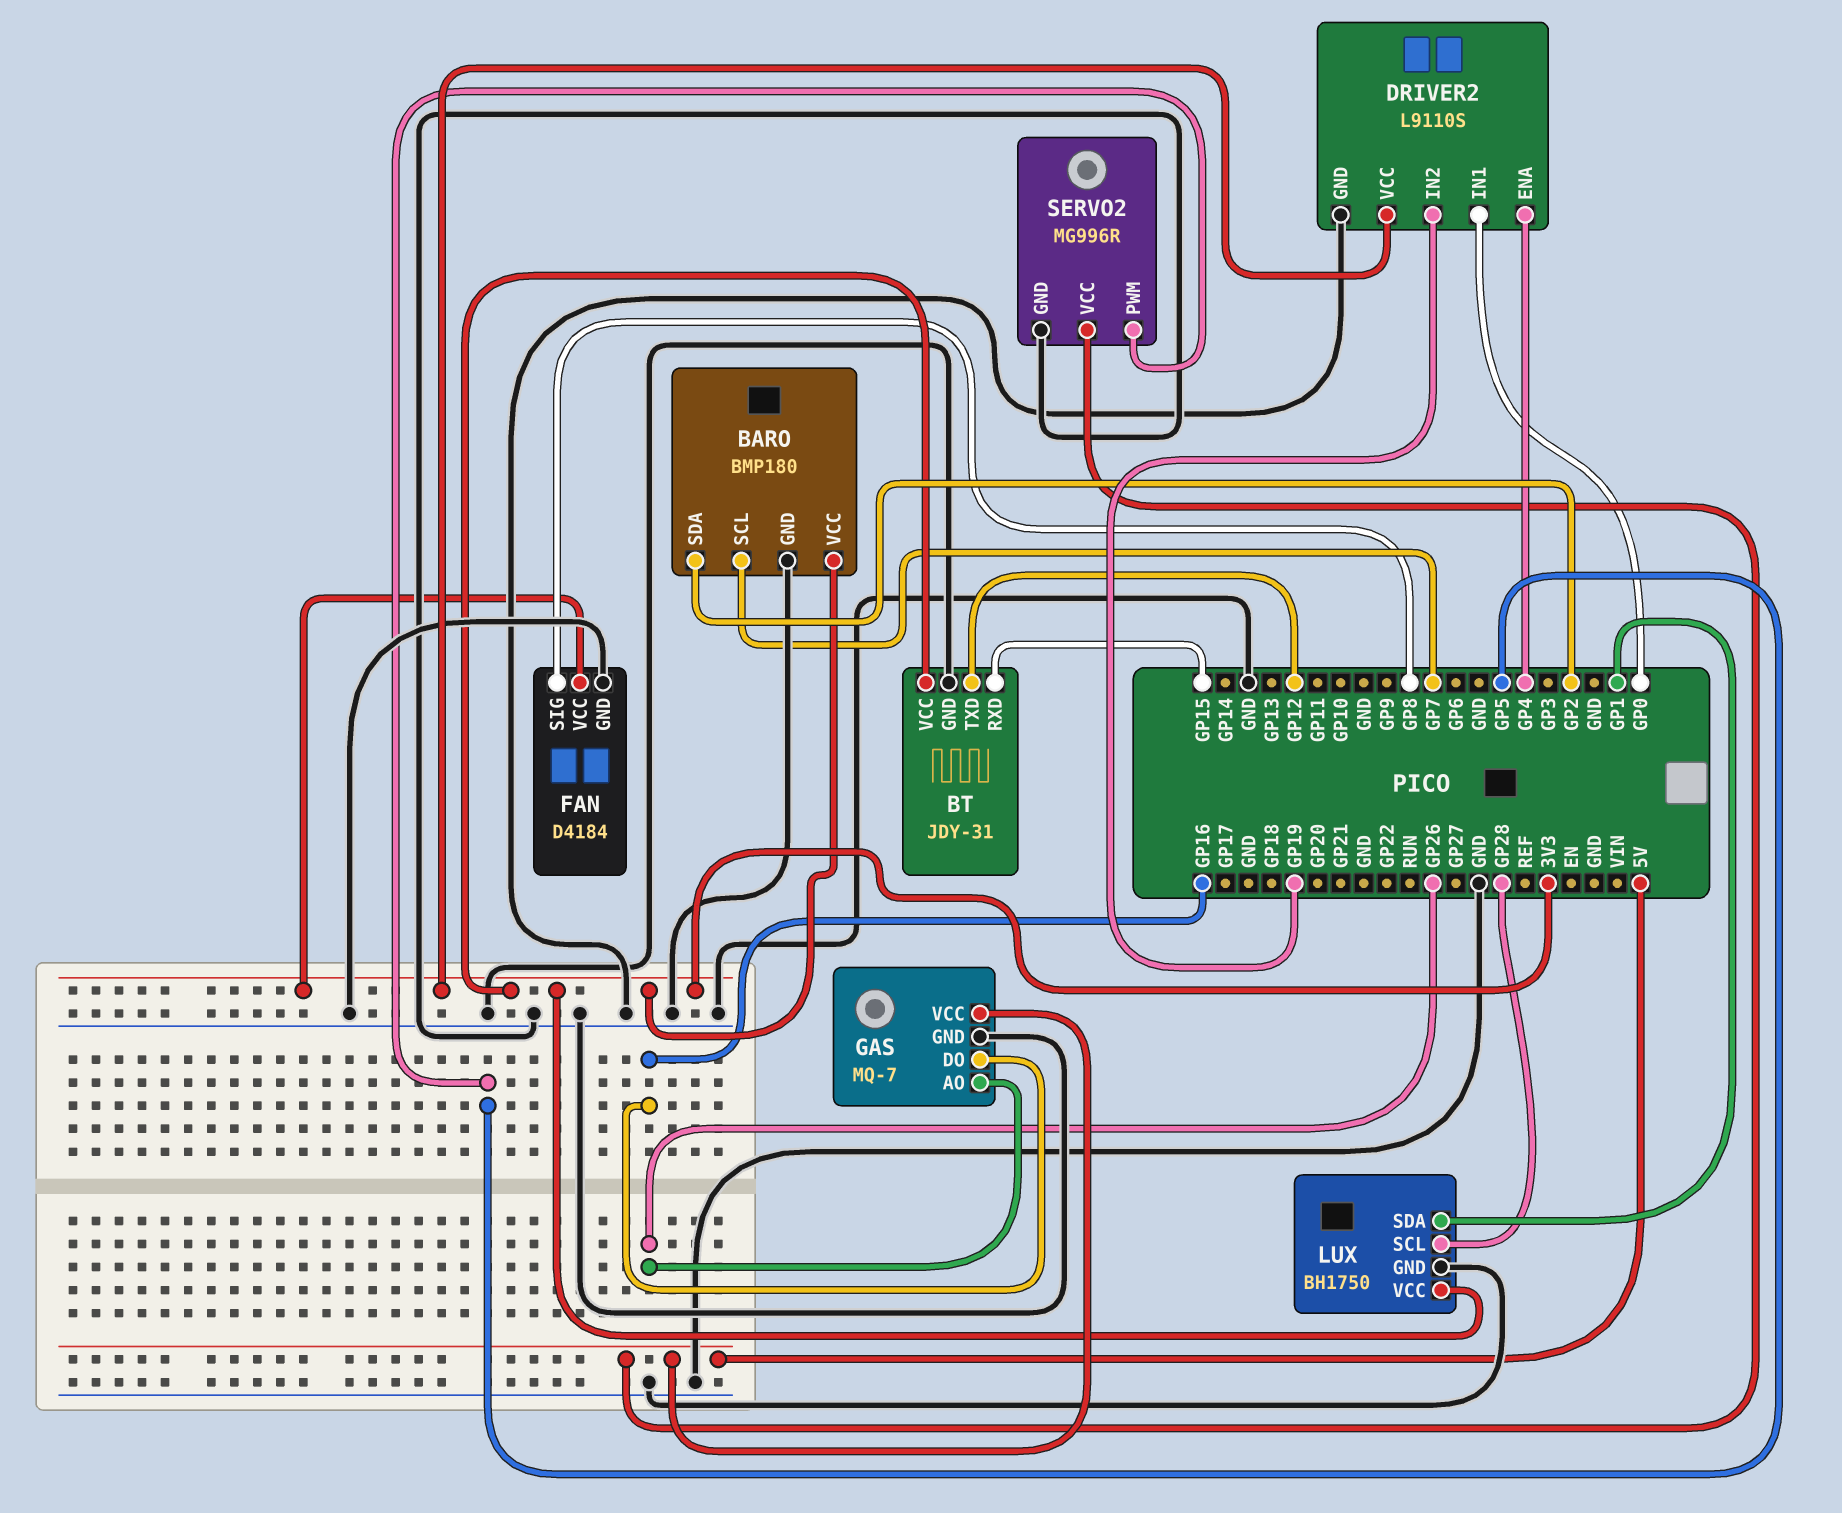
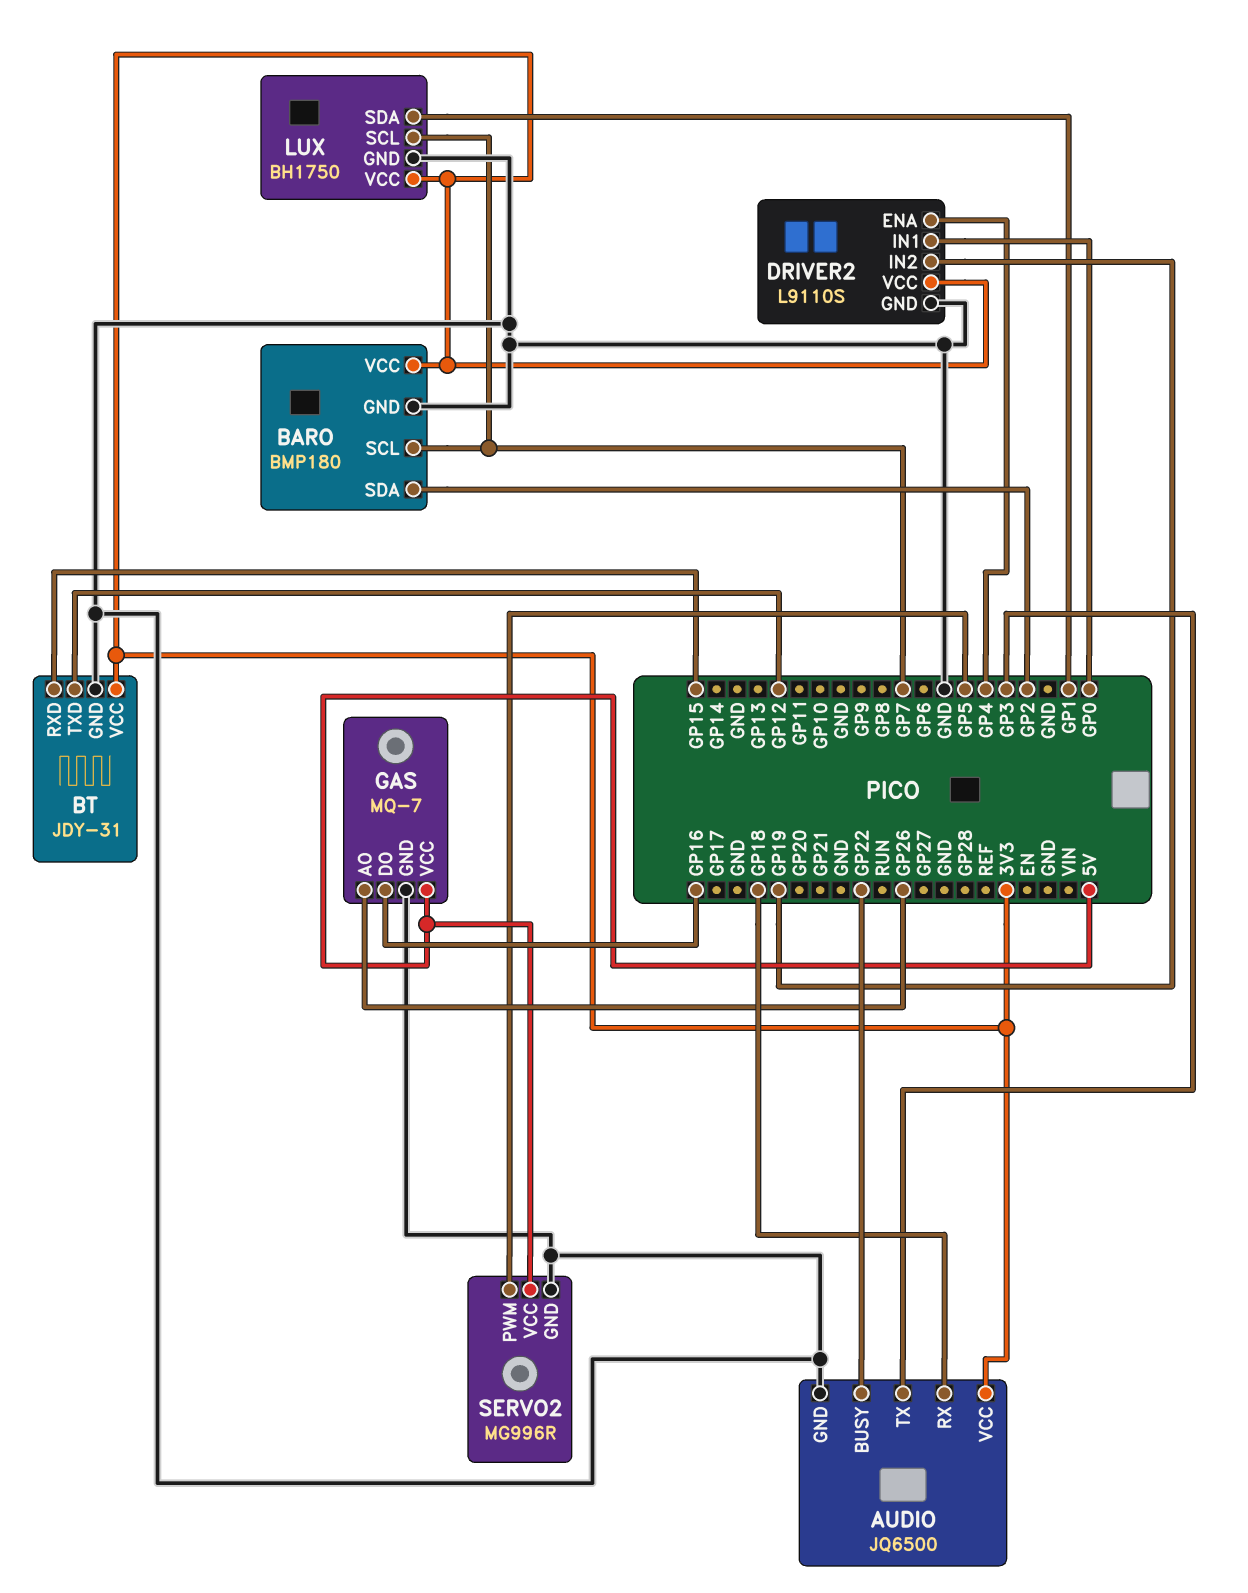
AUDIO: none -> JQ6500
AUDIO pin BUSY: none -> GP22
AUDIO pin GND: none -> GND
AUDIO pin RX: none -> GP18
AUDIO pin TX: none -> GP3
AUDIO pin VCC: none -> 3V3
FAN: D4184 -> none
FAN pin GND: GND -> none
FAN pin SIG: GP8 -> none
FAN pin VCC: 3V3 -> none
LUX pin SCL: GP28 -> GP7

